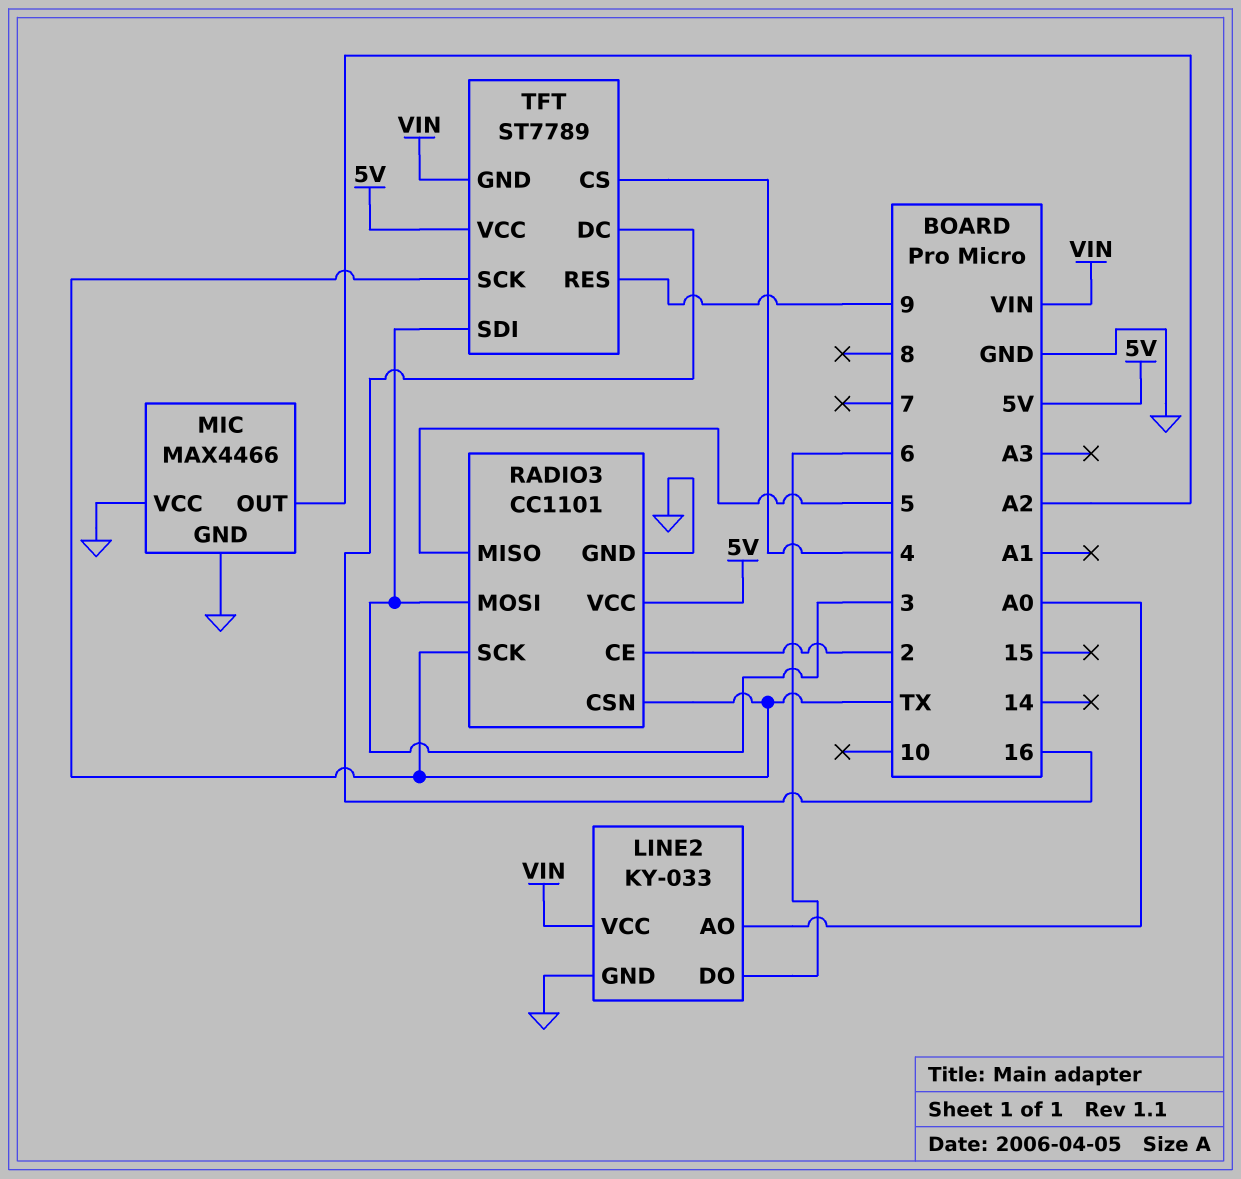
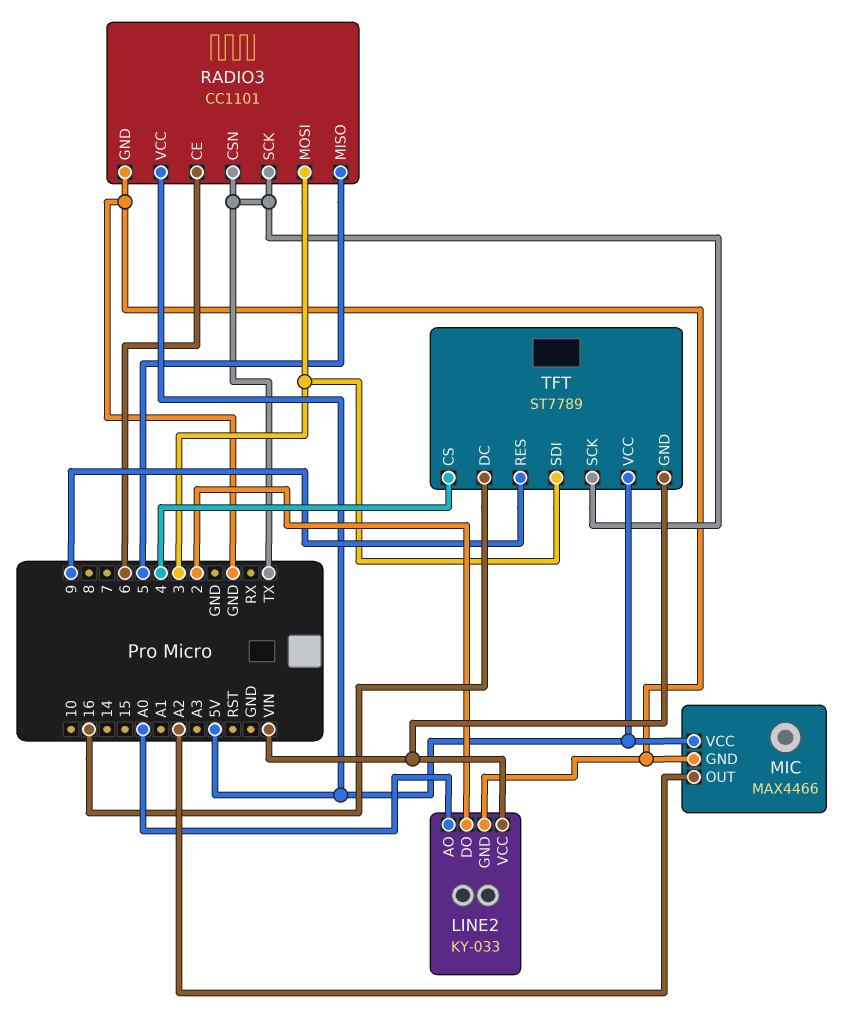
LINE2 pin DO: 6 -> 2
MIC pin VCC: GND -> 5V
RADIO3 pin CE: 2 -> 6

